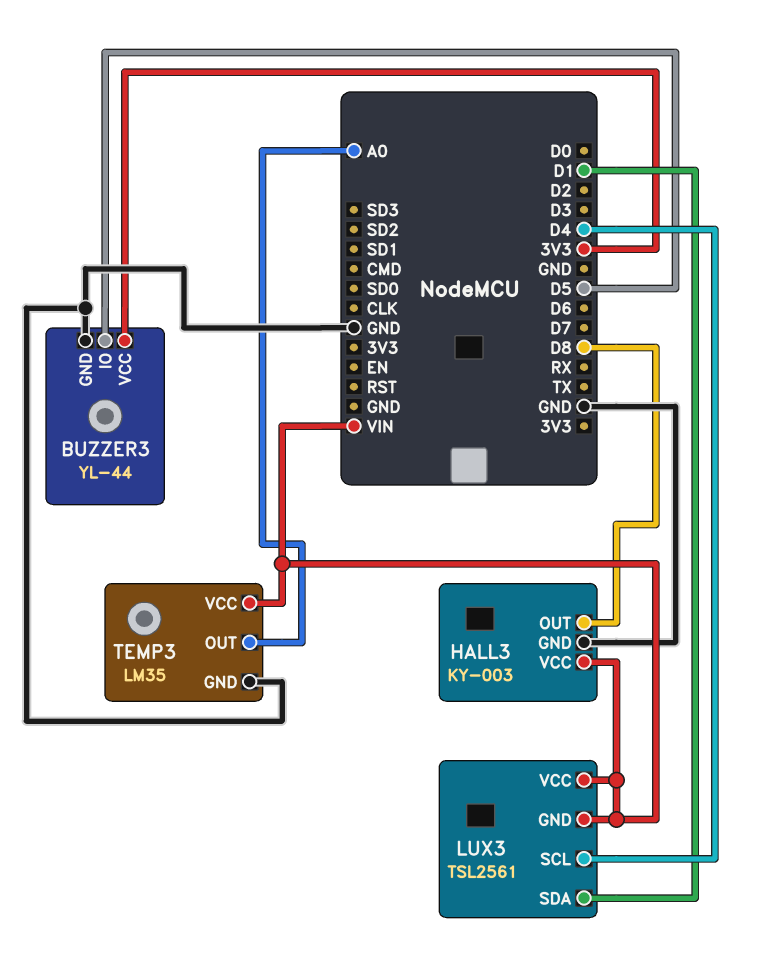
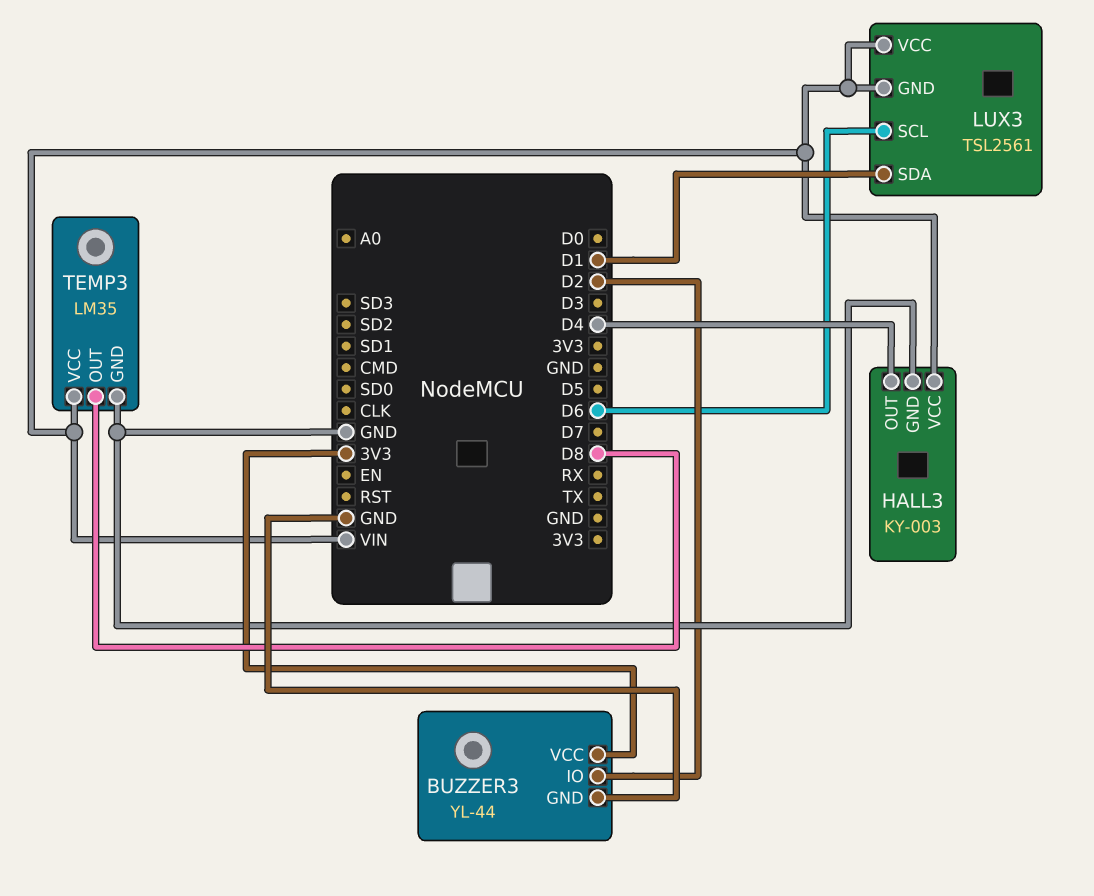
BUZZER3 pin IO: D5 -> D2
HALL3 pin OUT: D8 -> D4
LUX3 pin SCL: D4 -> D6
TEMP3 pin OUT: A0 -> D8

